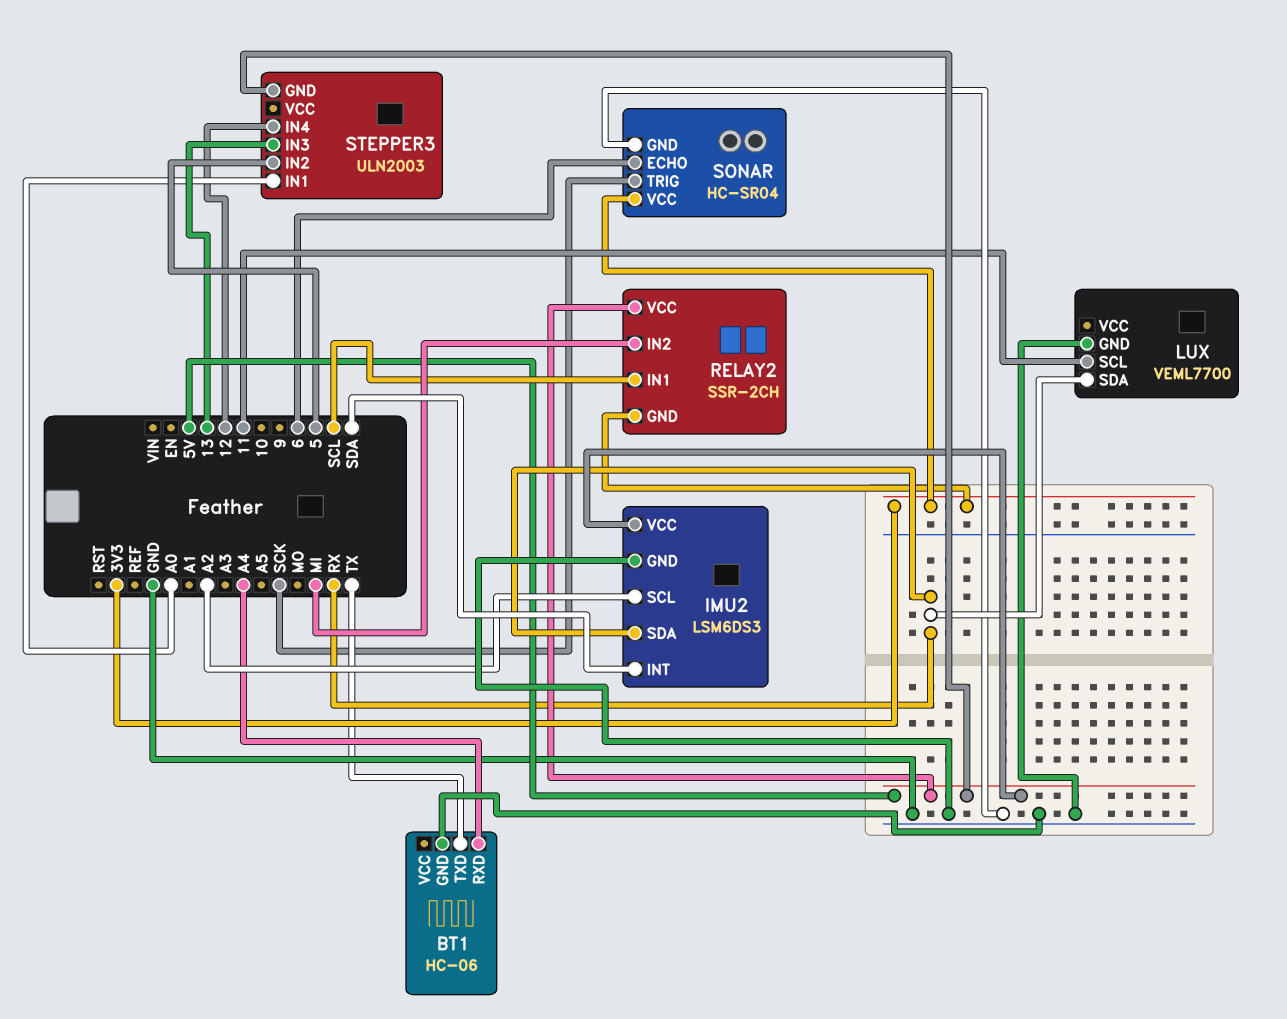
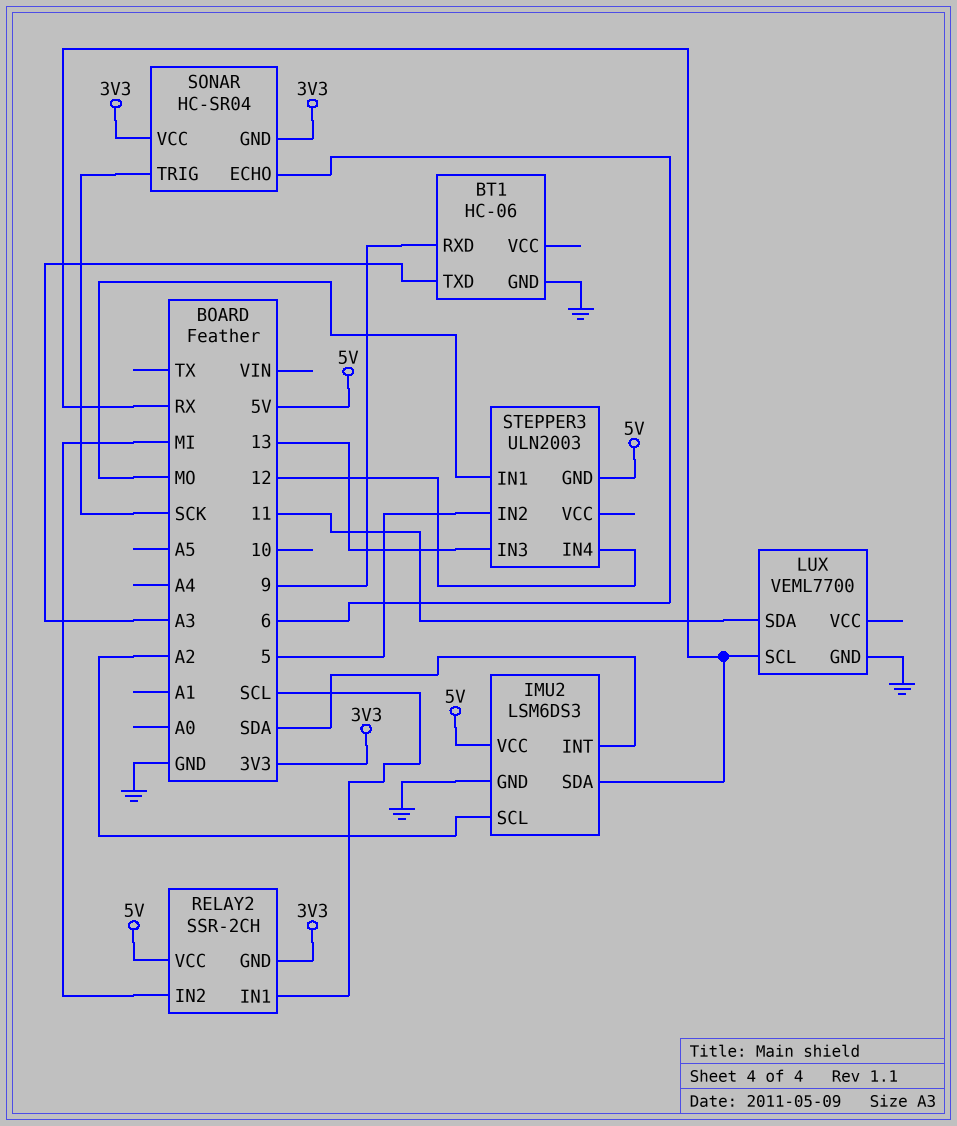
BT1 pin RXD: A4 -> 9
BT1 pin TXD: TX -> A3
LUX pin SCL: 11 -> RX
LUX pin SDA: RX -> 11
SONAR pin GND: GND -> 3V3
STEPPER3 pin IN1: A0 -> MO

